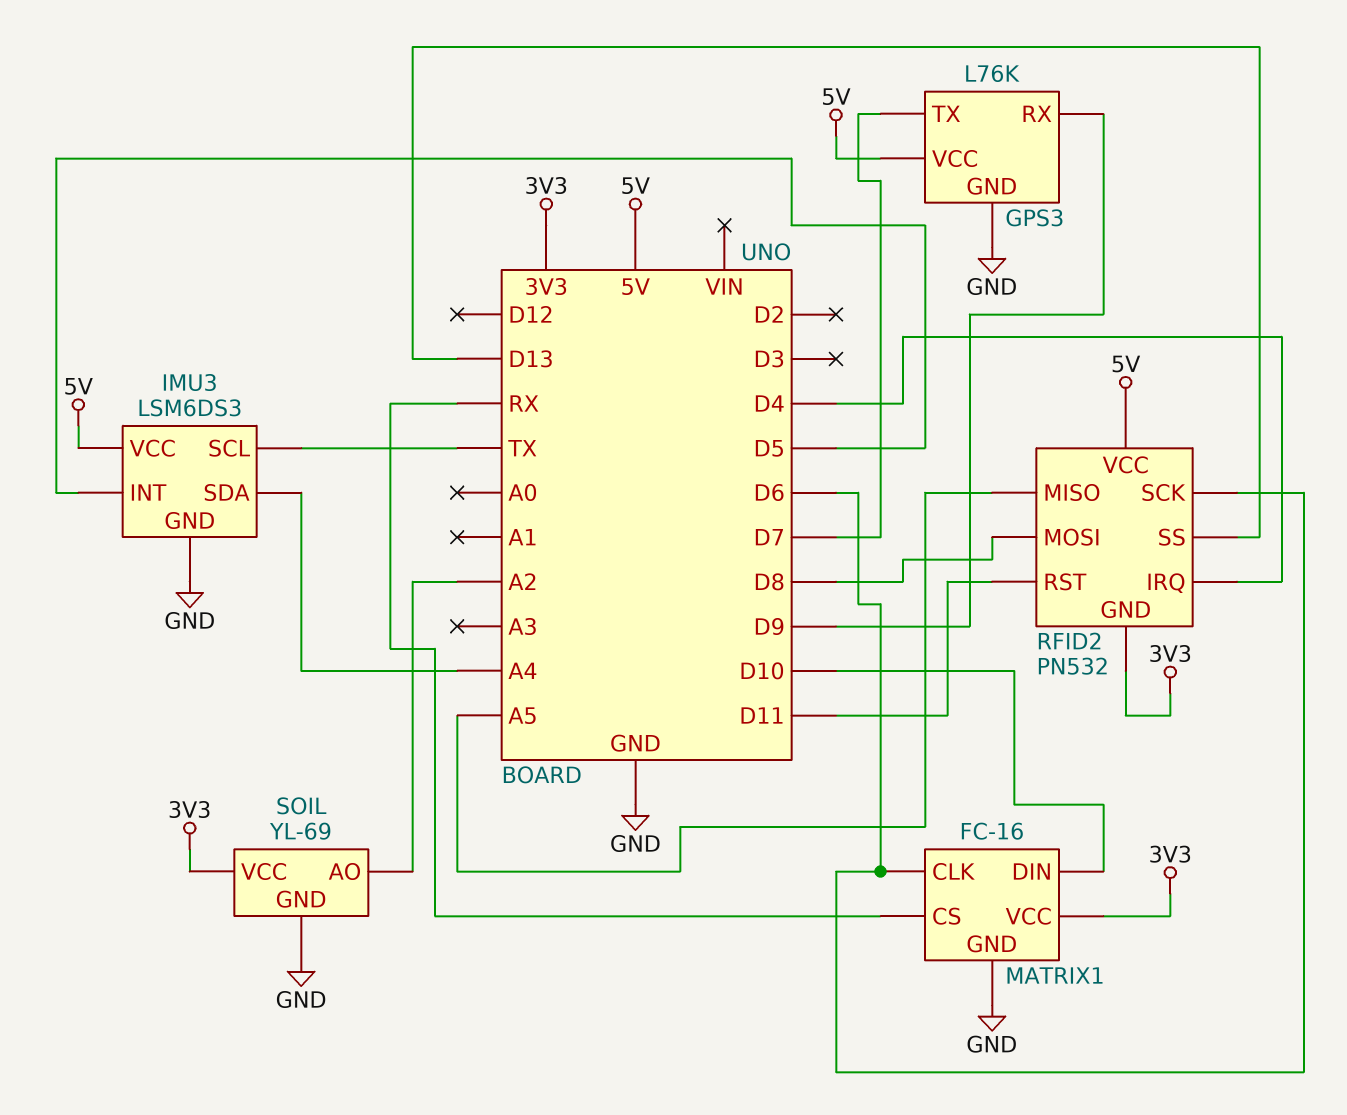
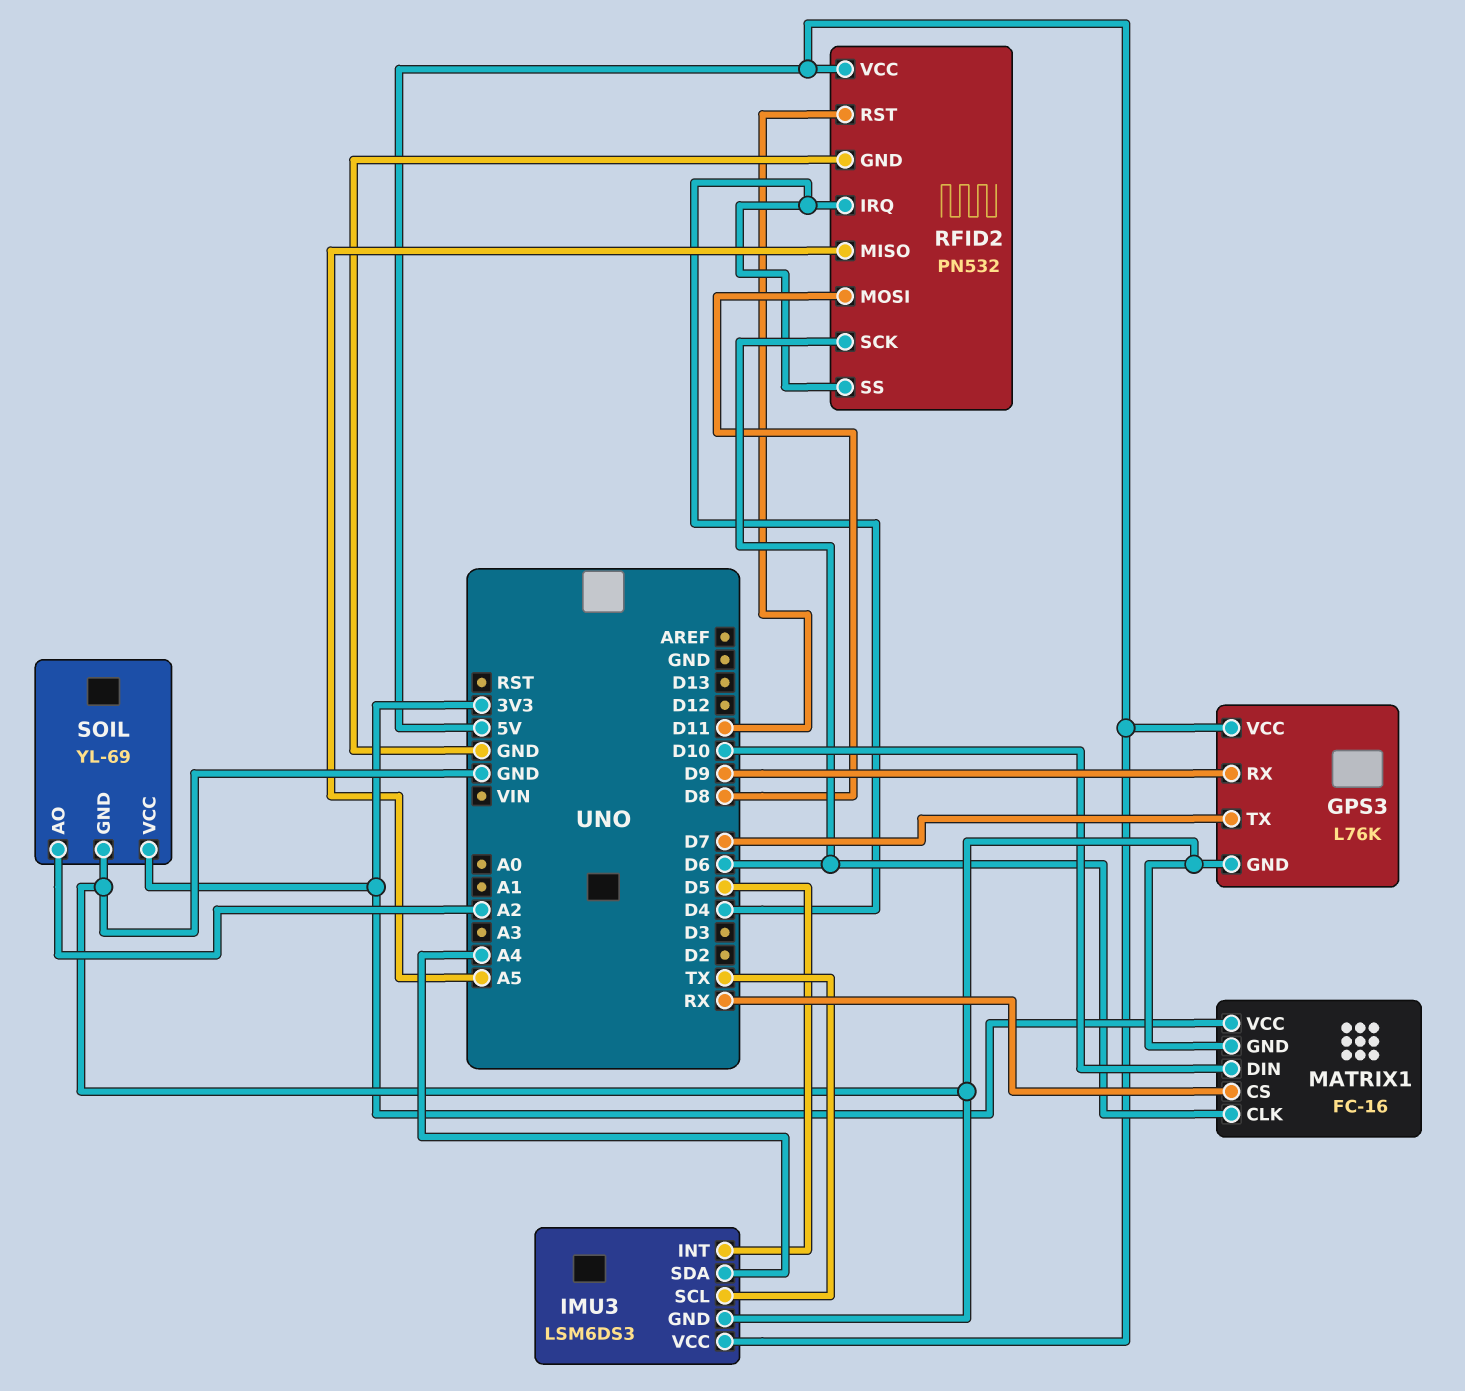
RFID2 pin GND: 3V3 -> GND
RFID2 pin SS: D13 -> D4

